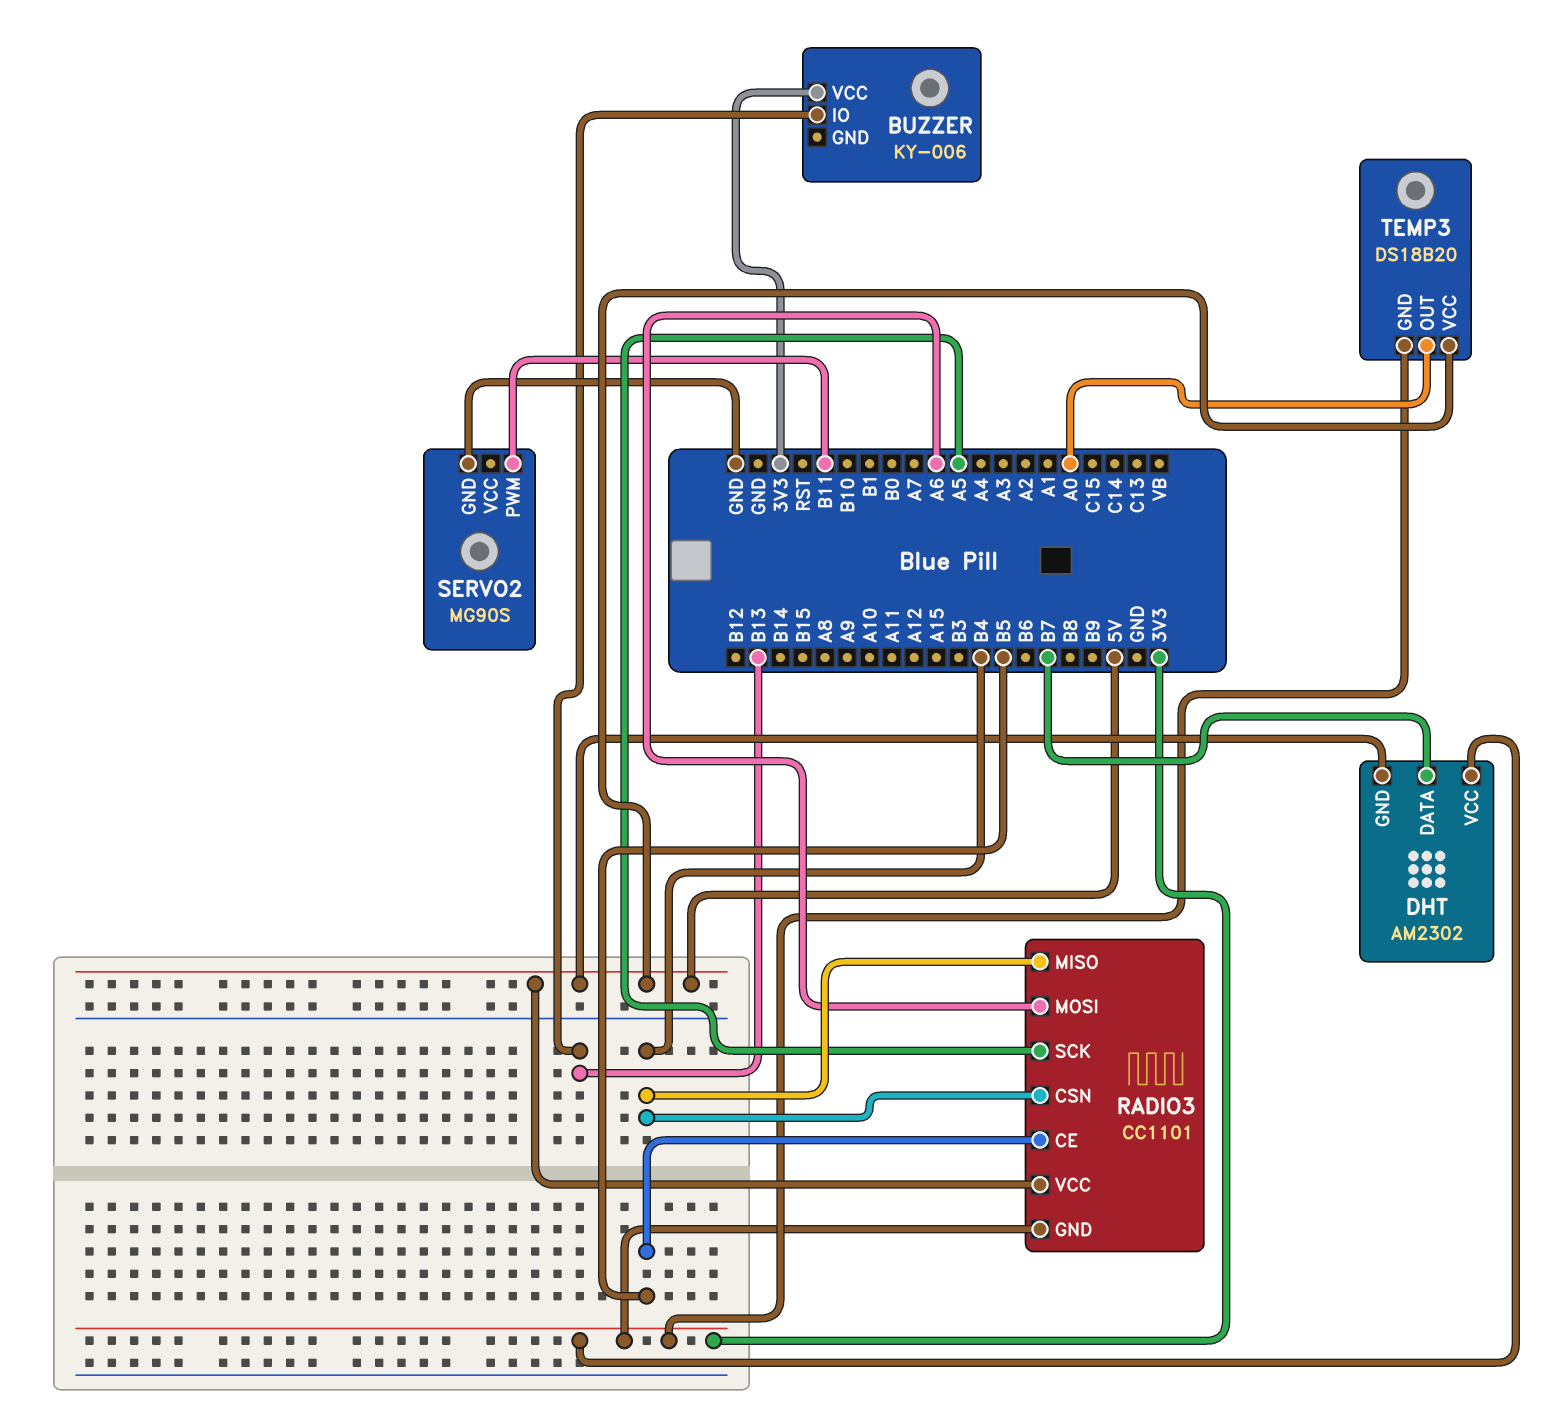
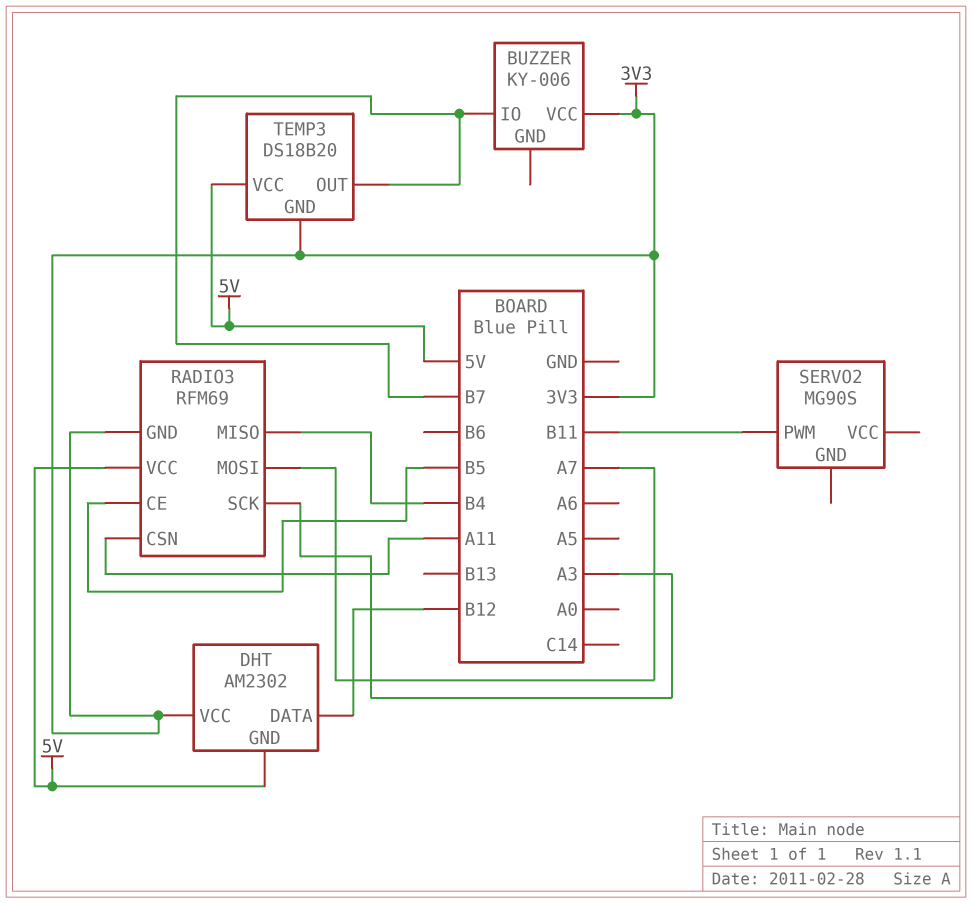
BUZZER pin IO: B13 -> B7
DHT pin DATA: B7 -> B12
RADIO3: CC1101 -> RFM69
RADIO3 pin CSN: B4 -> A11
RADIO3 pin MOSI: A6 -> A7
RADIO3 pin SCK: A5 -> A3
SERVO2 pin GND: GND -> none
TEMP3 pin OUT: A0 -> B7

